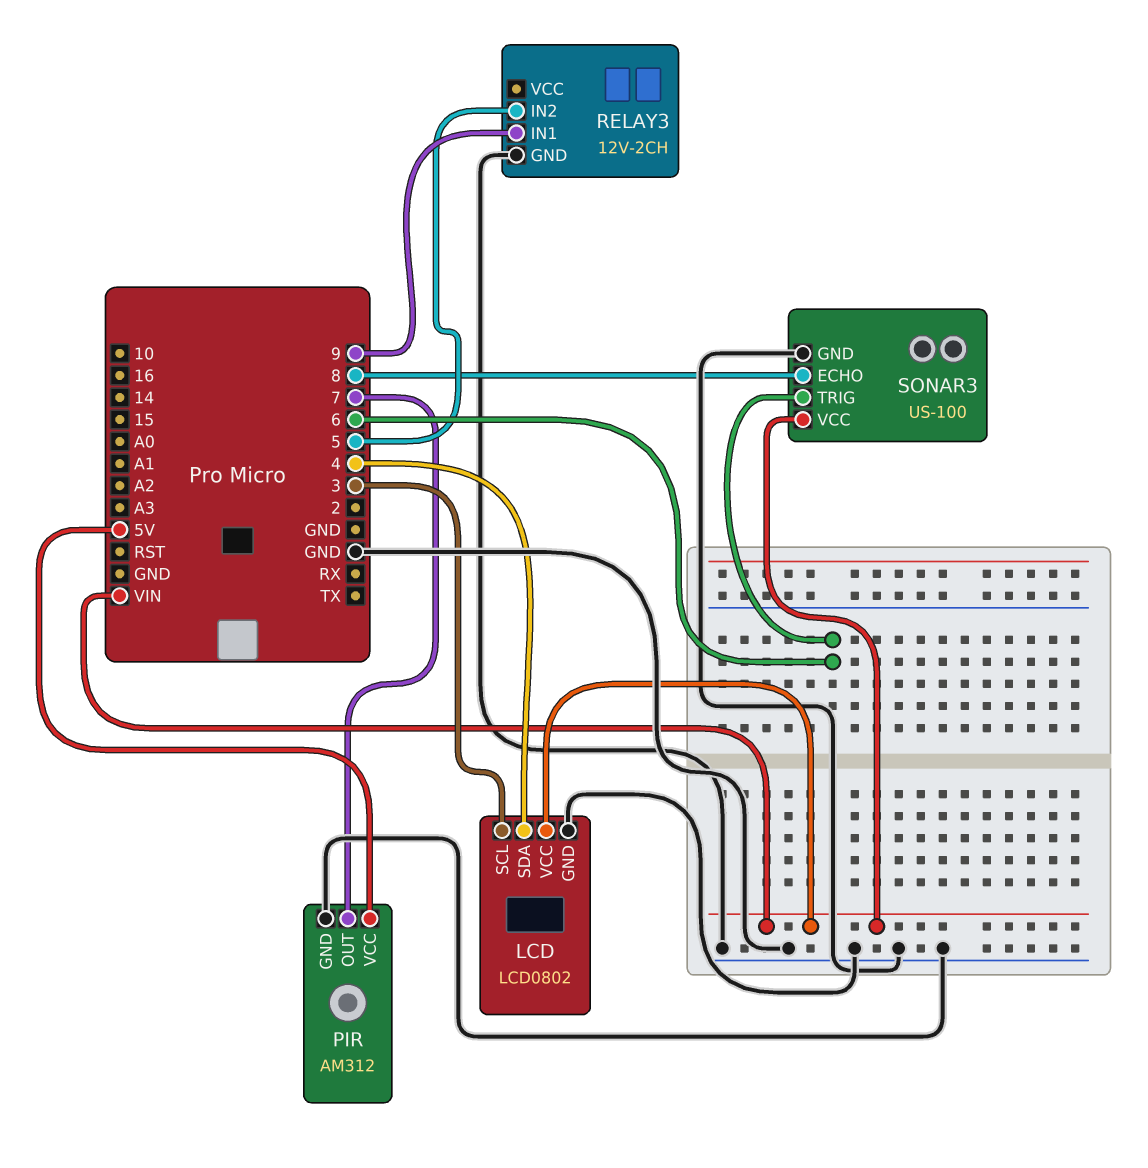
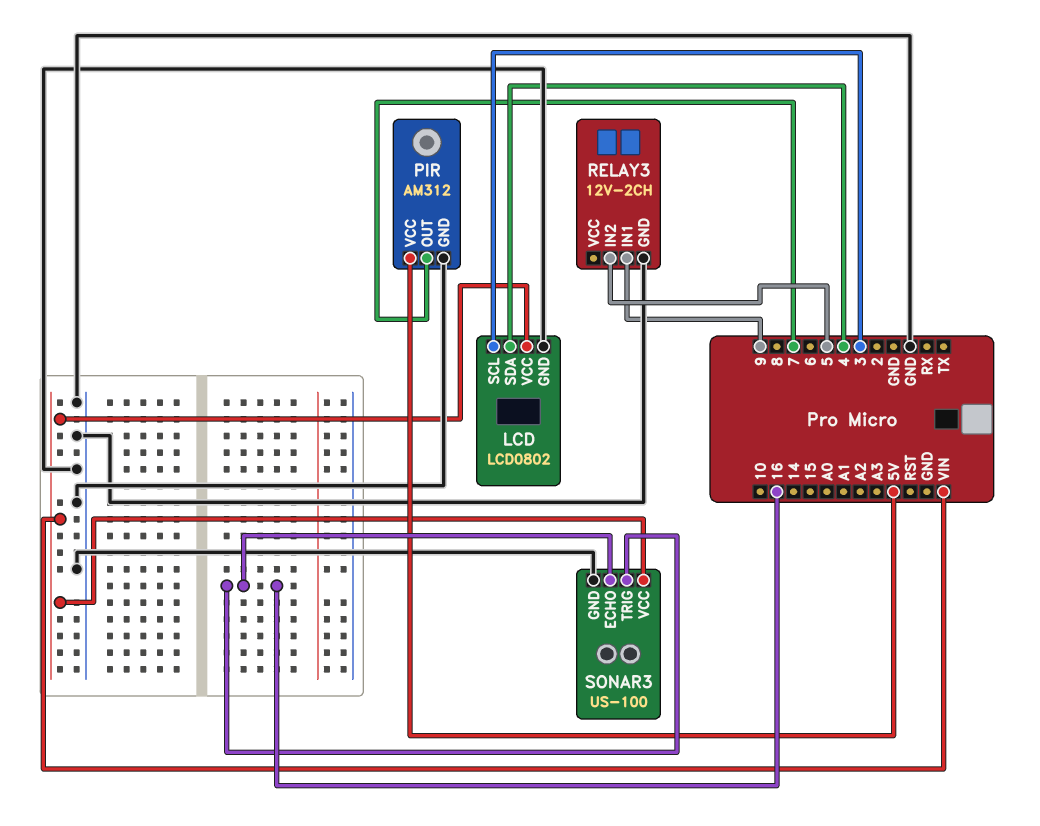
SONAR3 pin ECHO: 8 -> 16
SONAR3 pin TRIG: 6 -> 16

